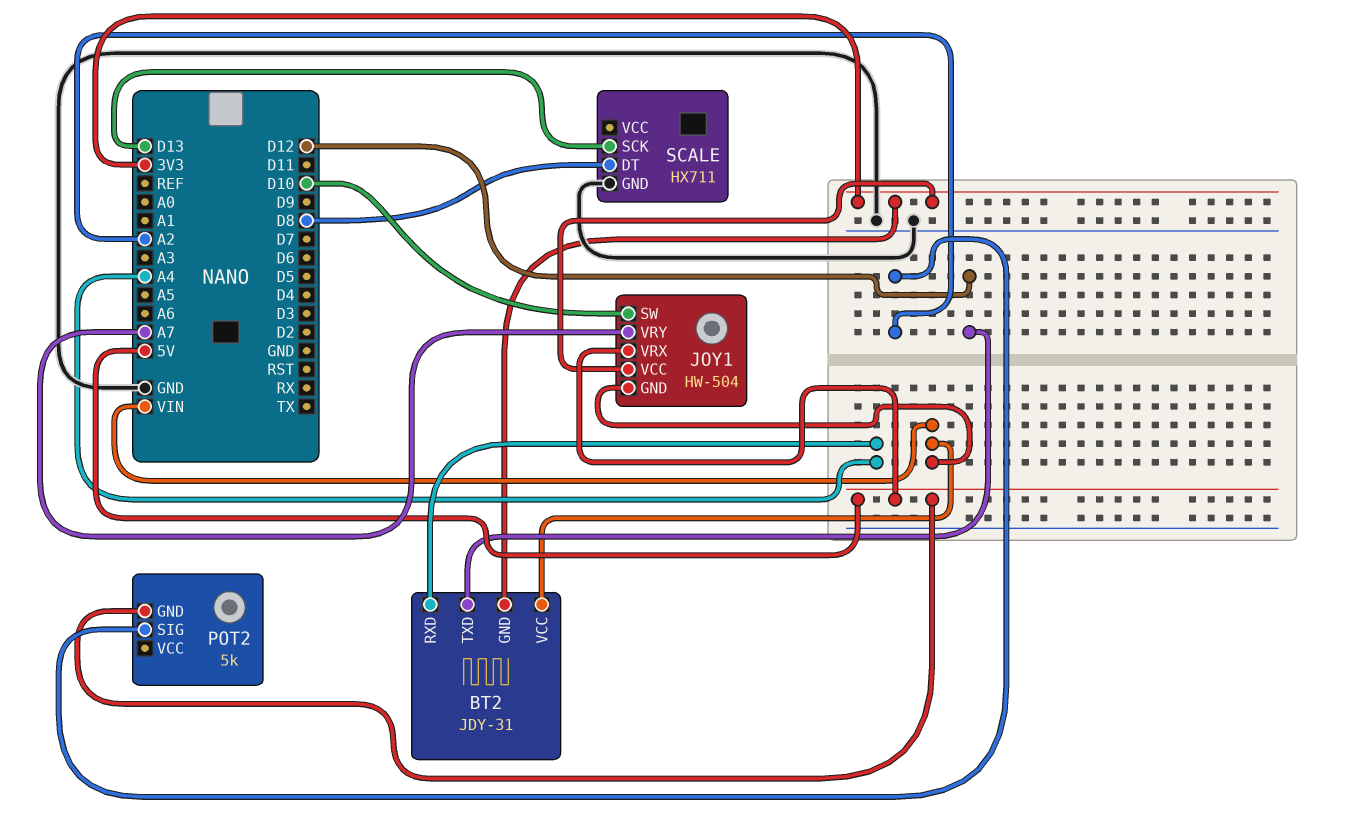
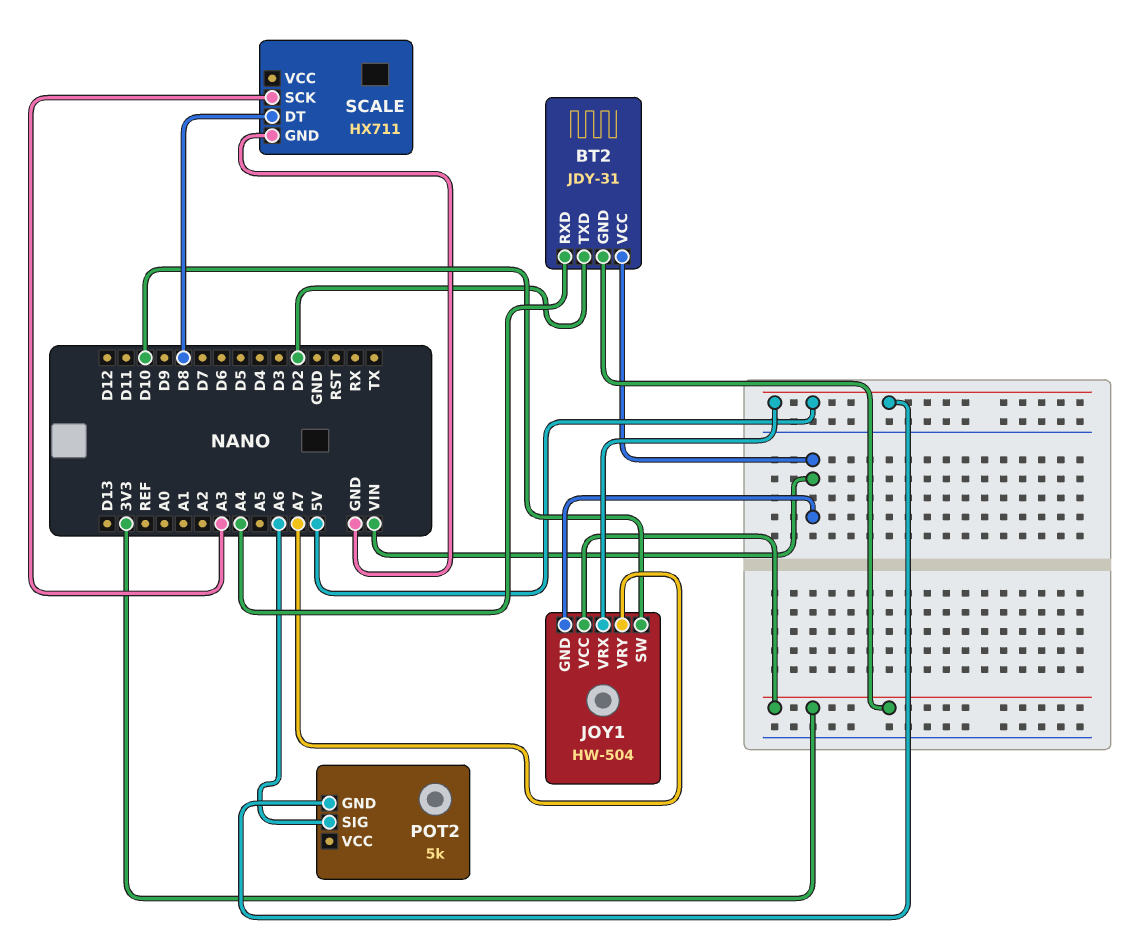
BT2 pin TXD: D12 -> D2
POT2 pin SIG: A2 -> A6
SCALE pin SCK: D13 -> A3

